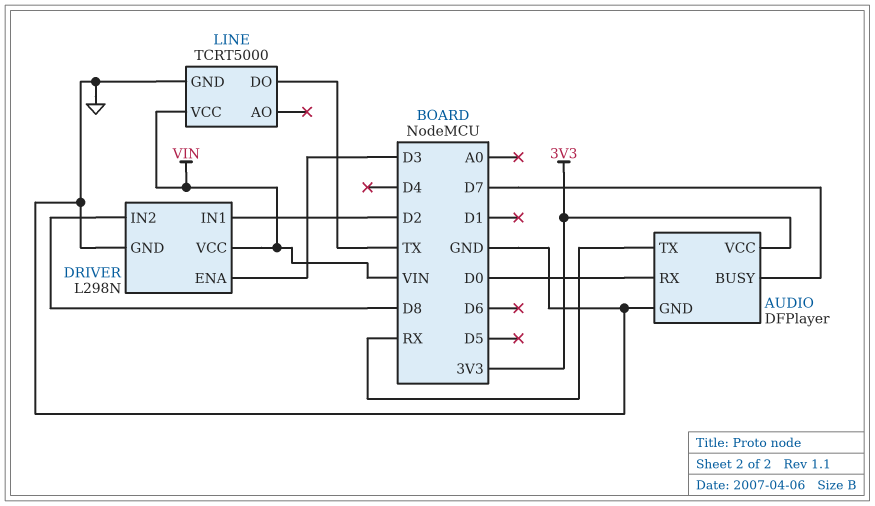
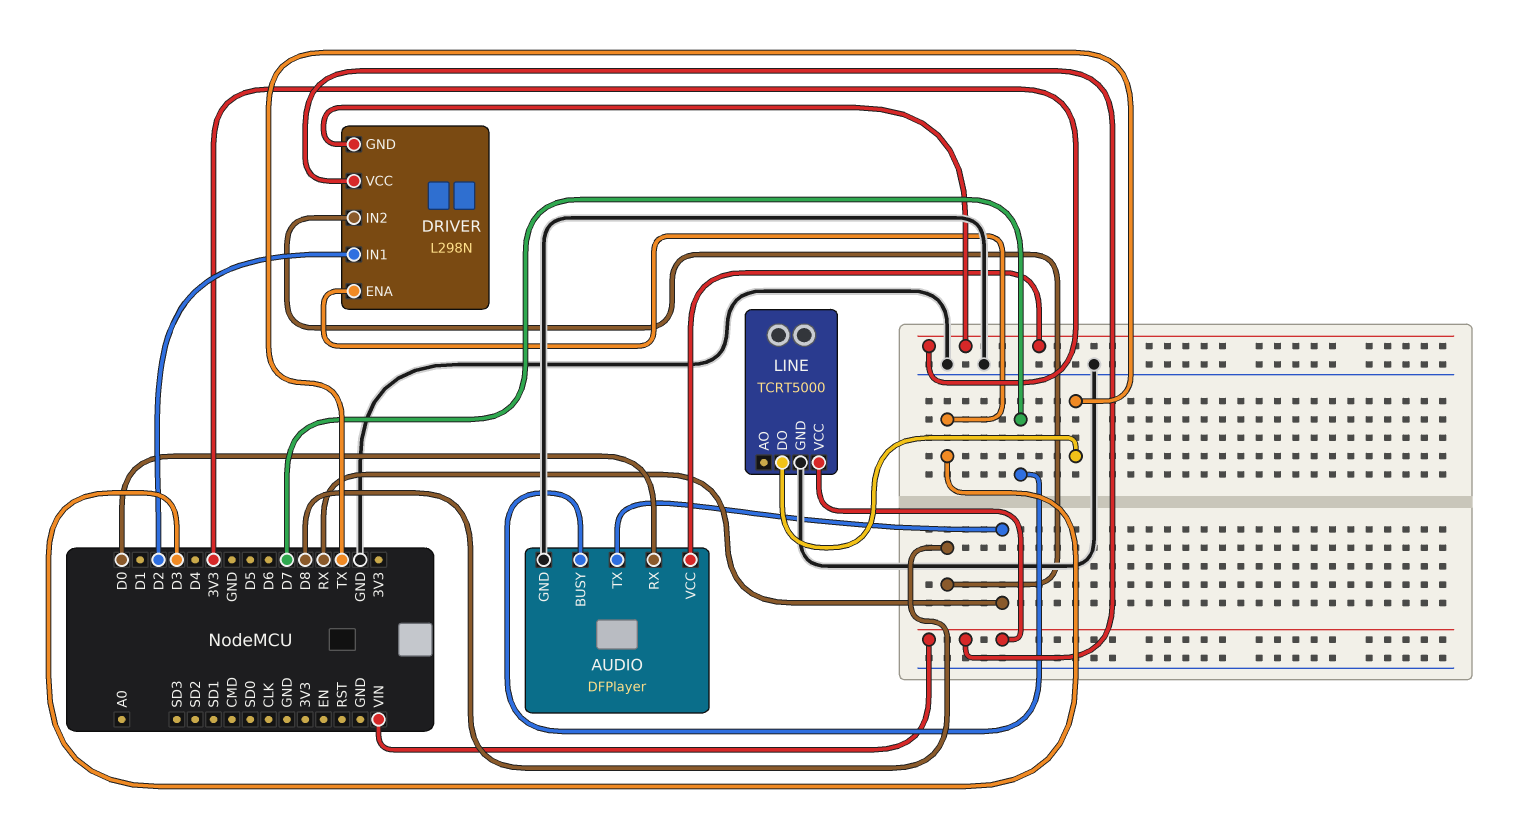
DRIVER pin GND: GND -> 3V3

